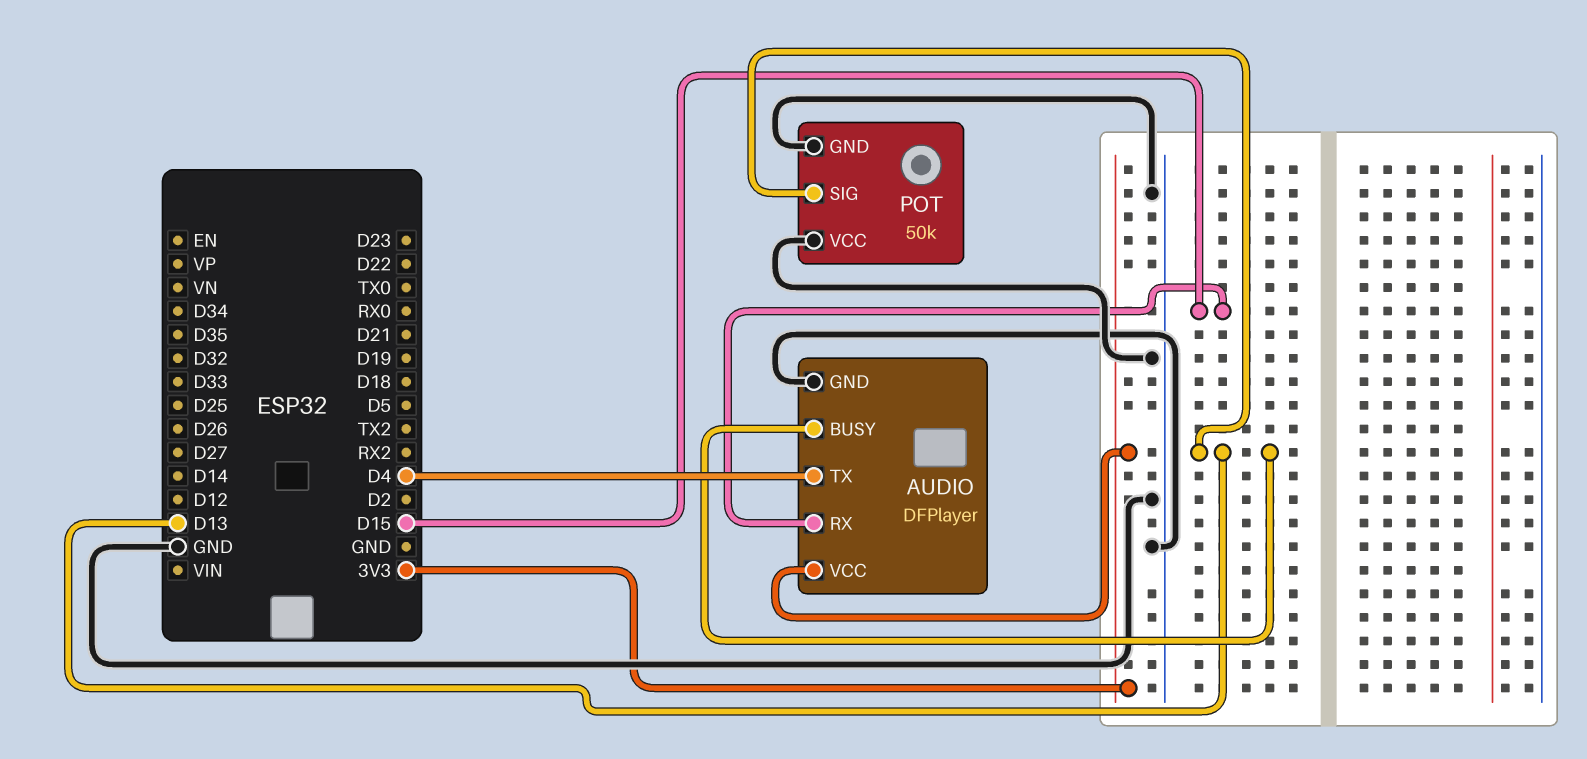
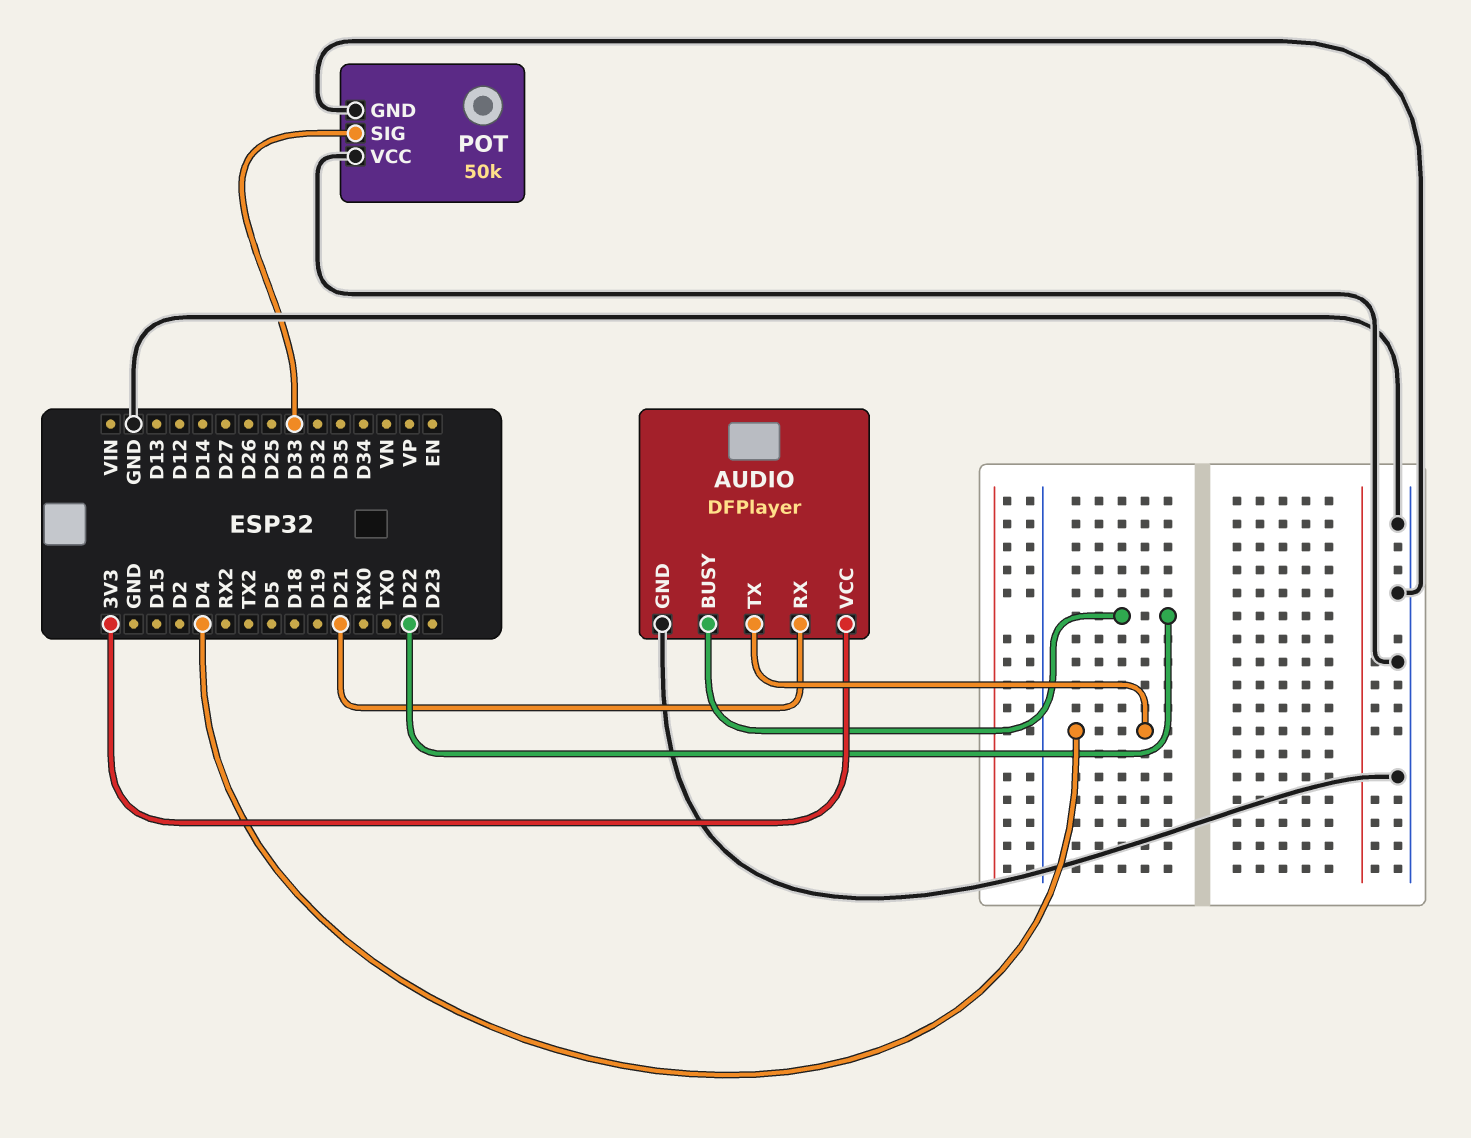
AUDIO pin BUSY: D13 -> D22
AUDIO pin RX: D15 -> D21
POT pin SIG: D13 -> D33

